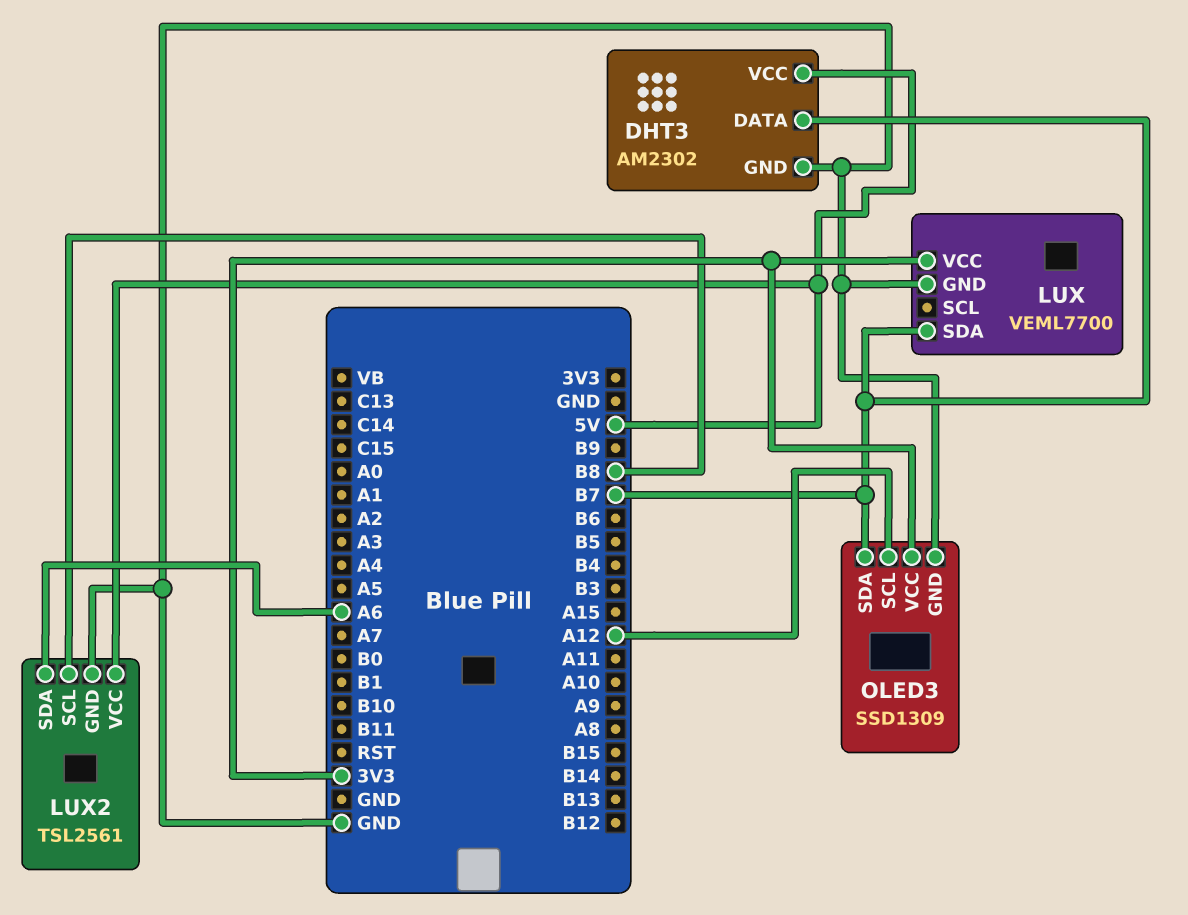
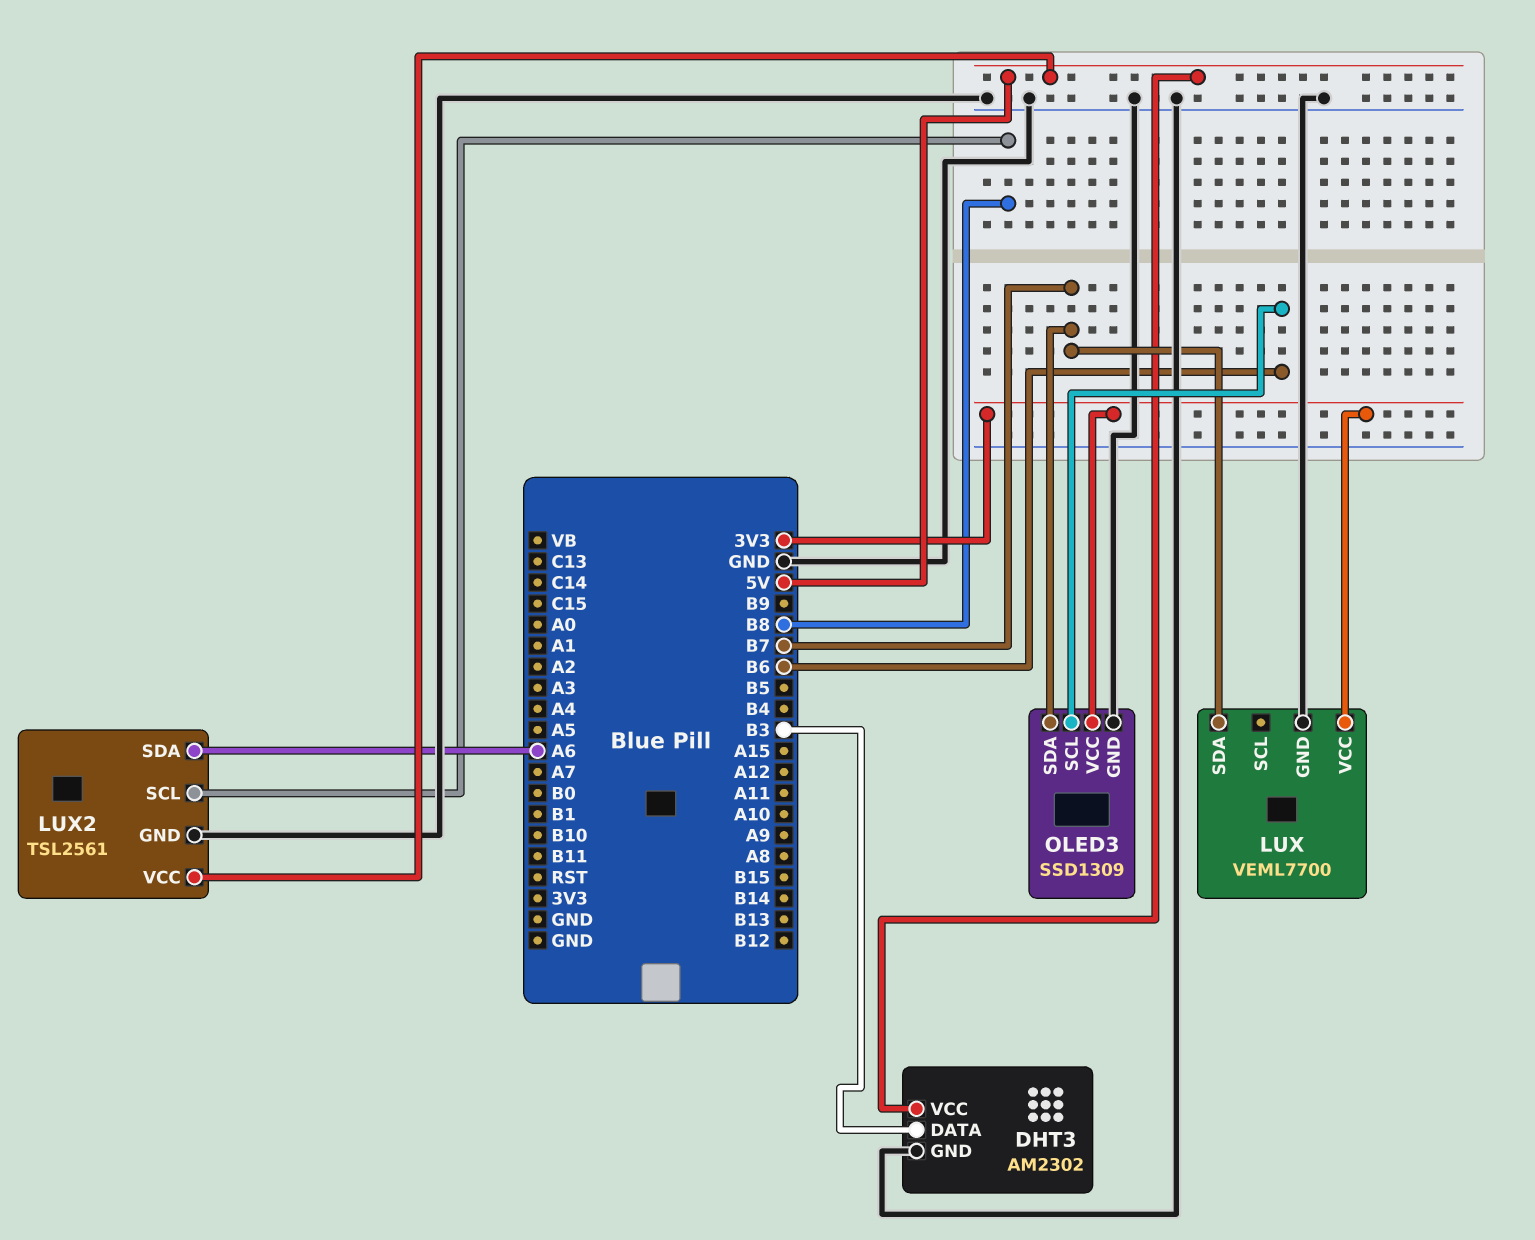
DHT3 pin DATA: B7 -> B3
OLED3 pin SCL: A12 -> B6

